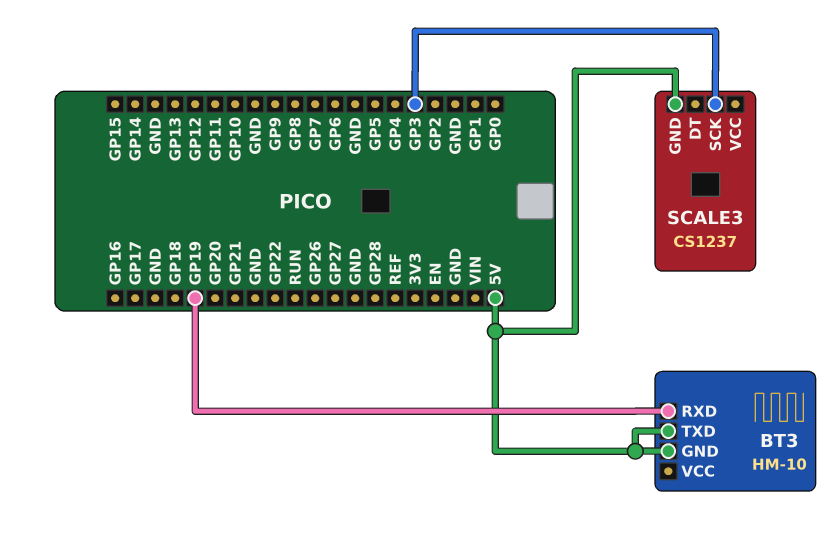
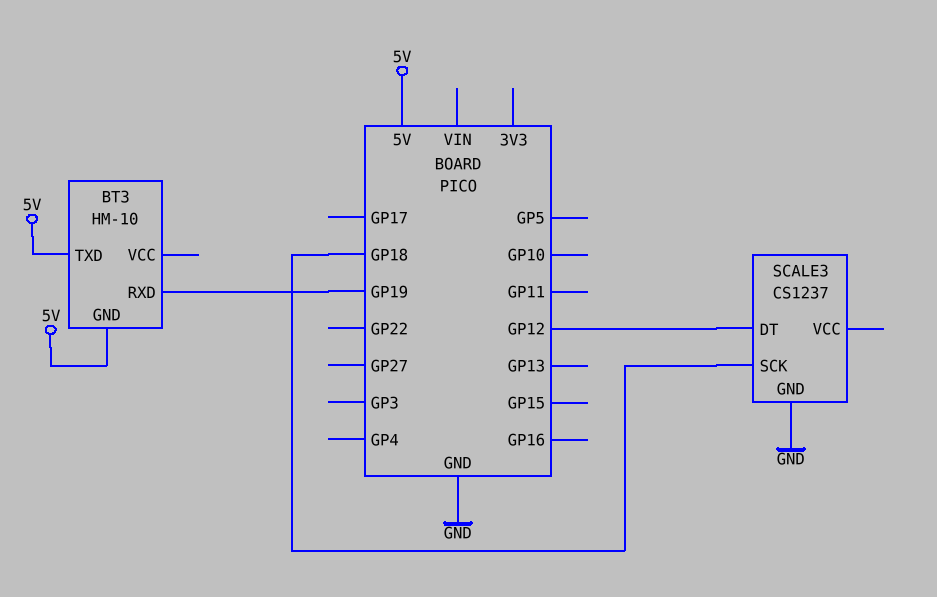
SCALE3 pin DT: none -> GP12
SCALE3 pin GND: 5V -> GND
SCALE3 pin SCK: GP3 -> GP18

